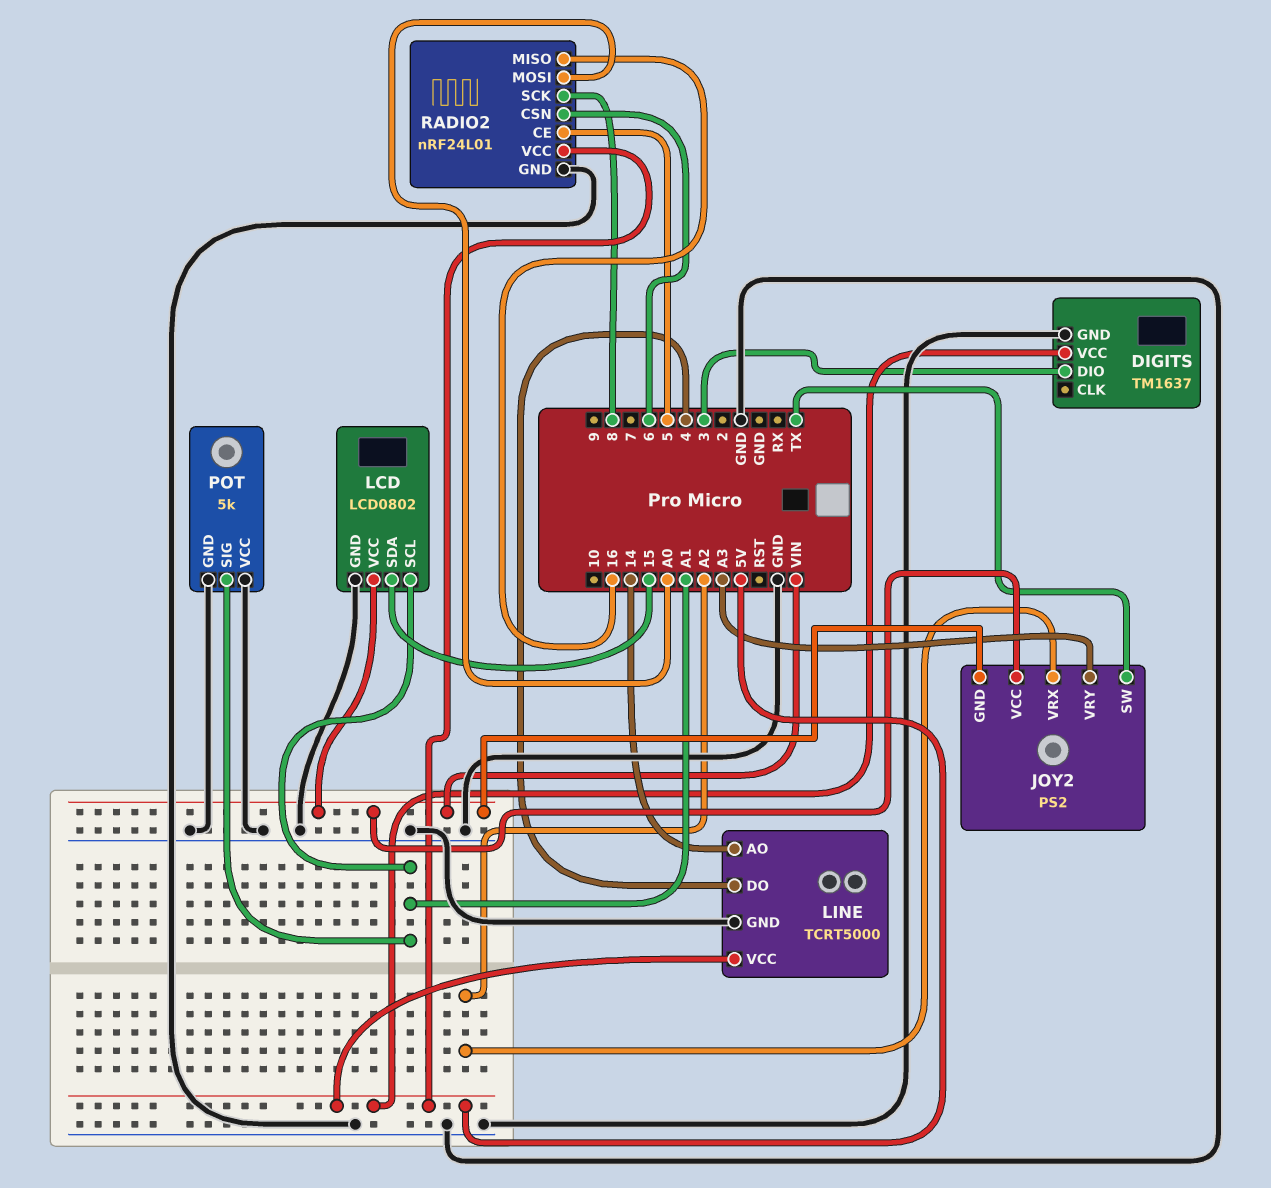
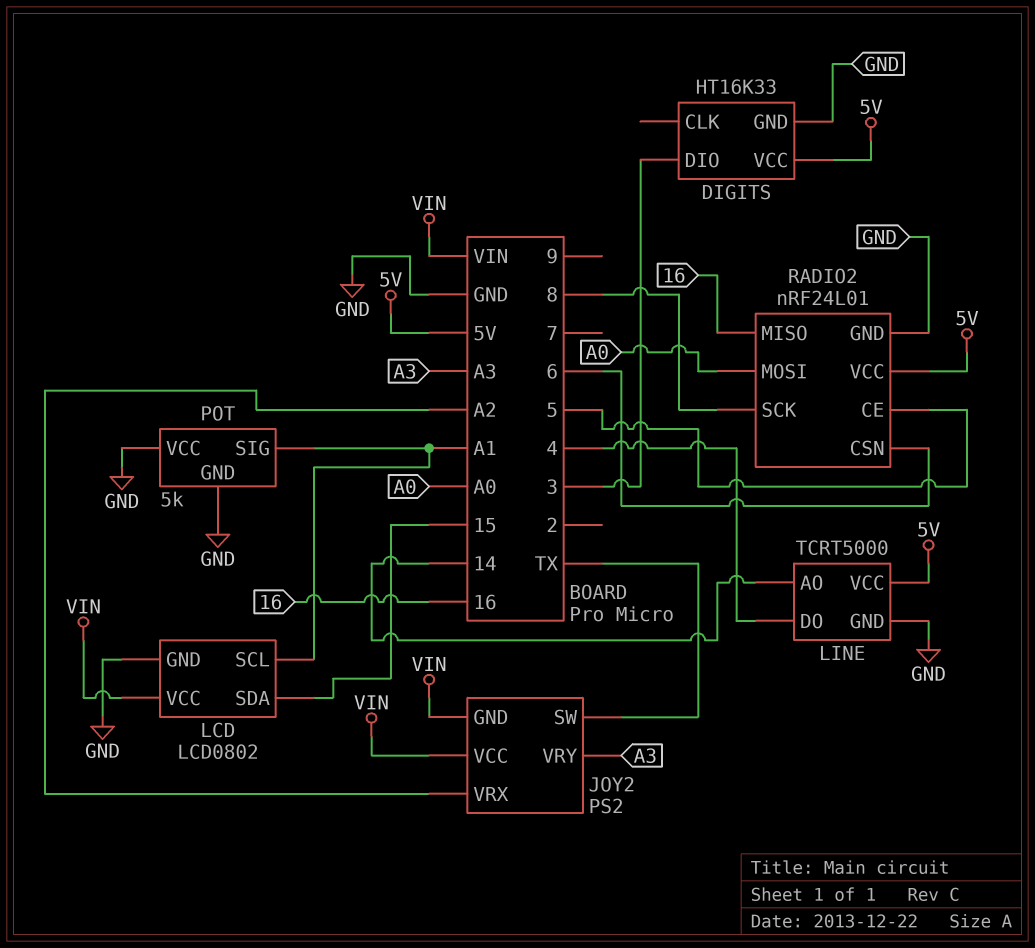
DIGITS: TM1637 -> HT16K33

